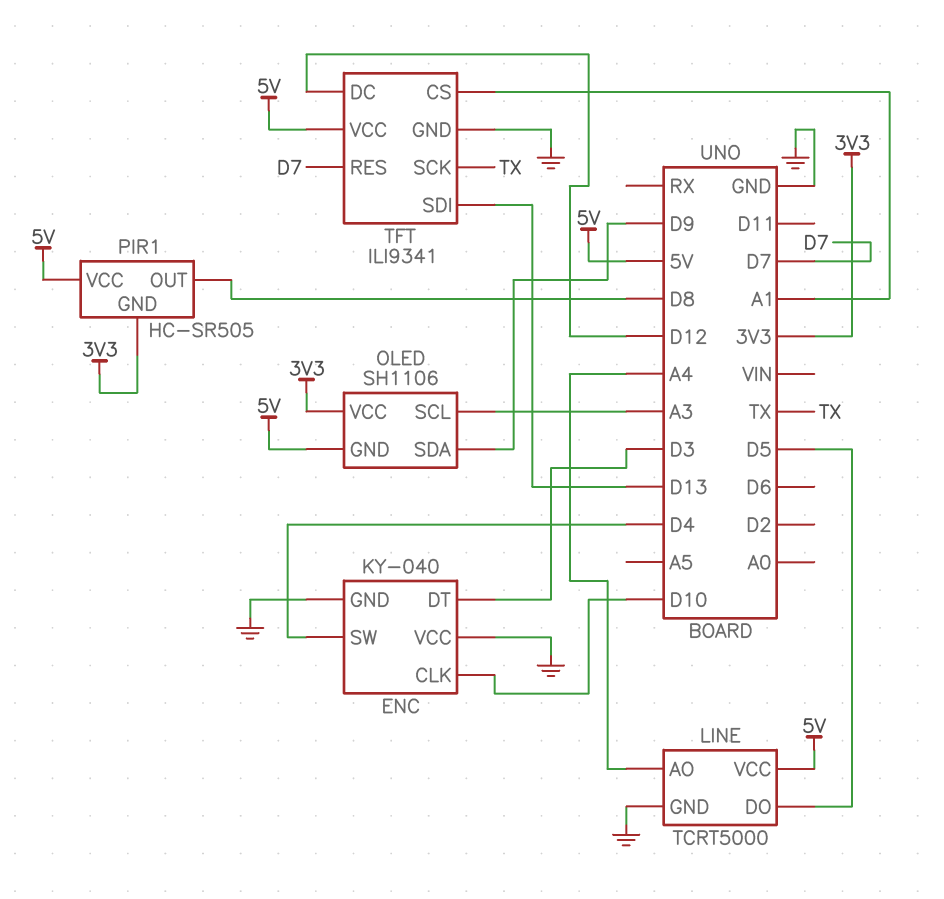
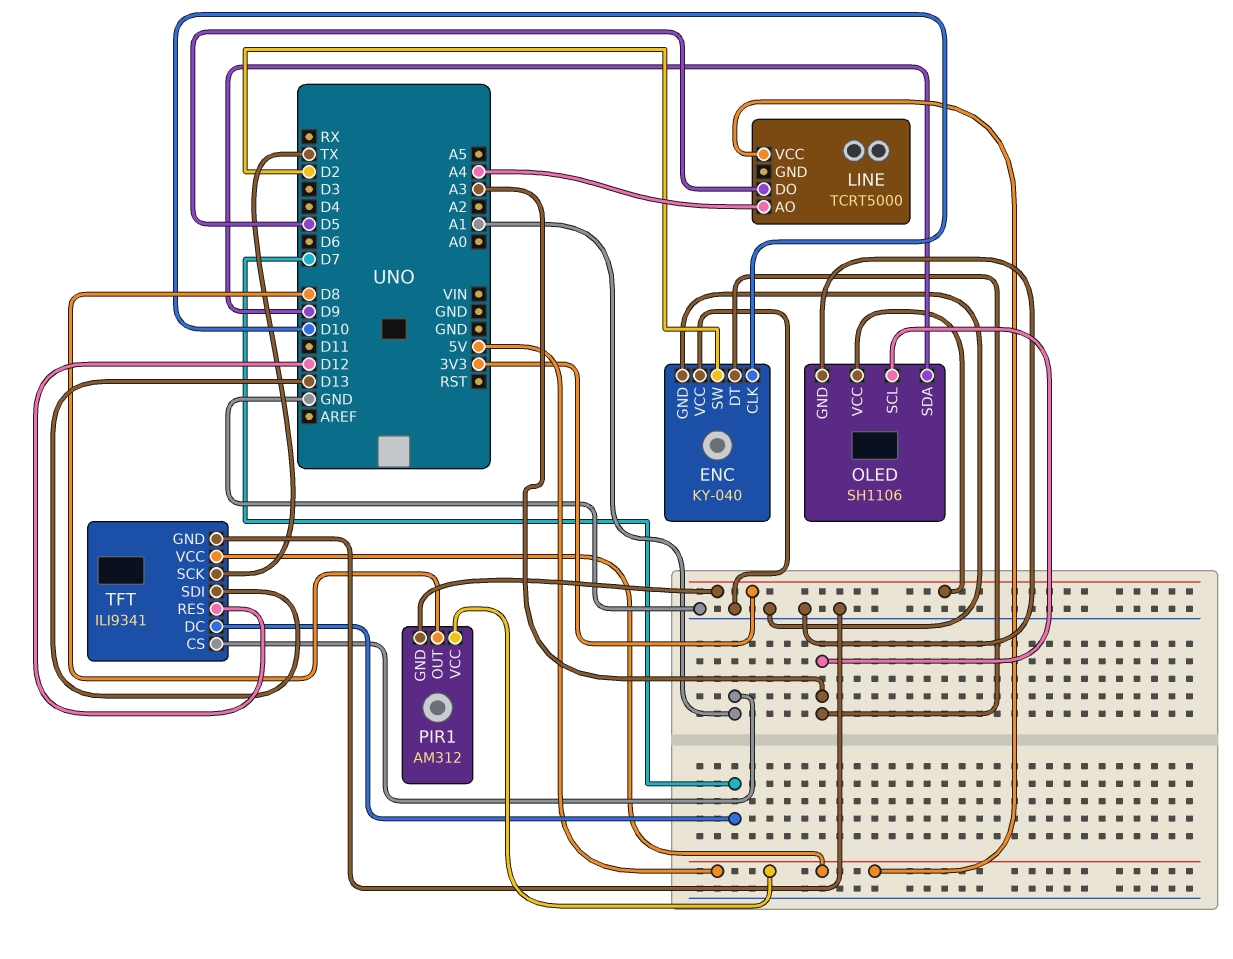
ENC pin DT: D3 -> A3
ENC pin SW: D4 -> D2
LINE pin GND: GND -> none
OLED pin GND: 5V -> GND
PIR1: HC-SR505 -> AM312
TFT pin DC: D12 -> D7
TFT pin RES: D7 -> D12

